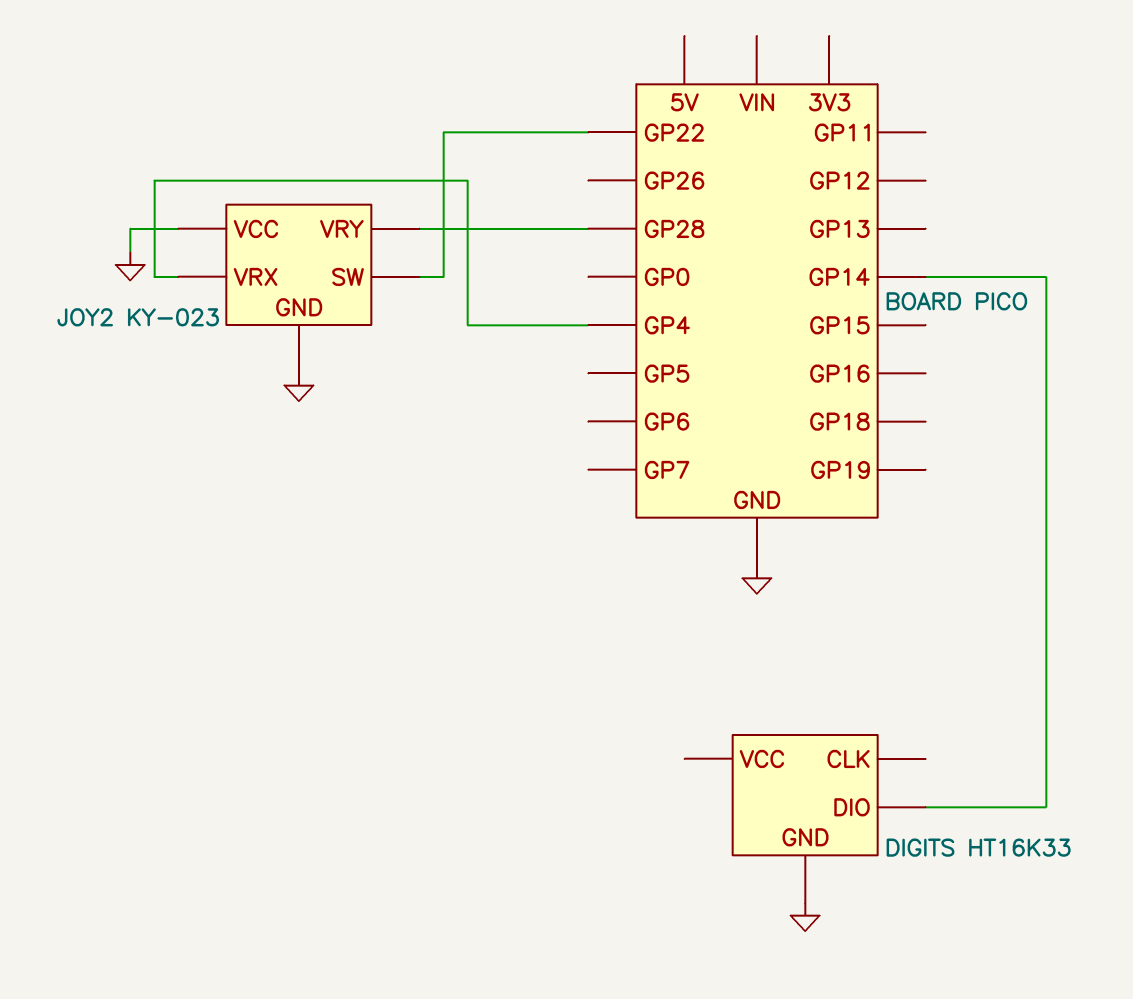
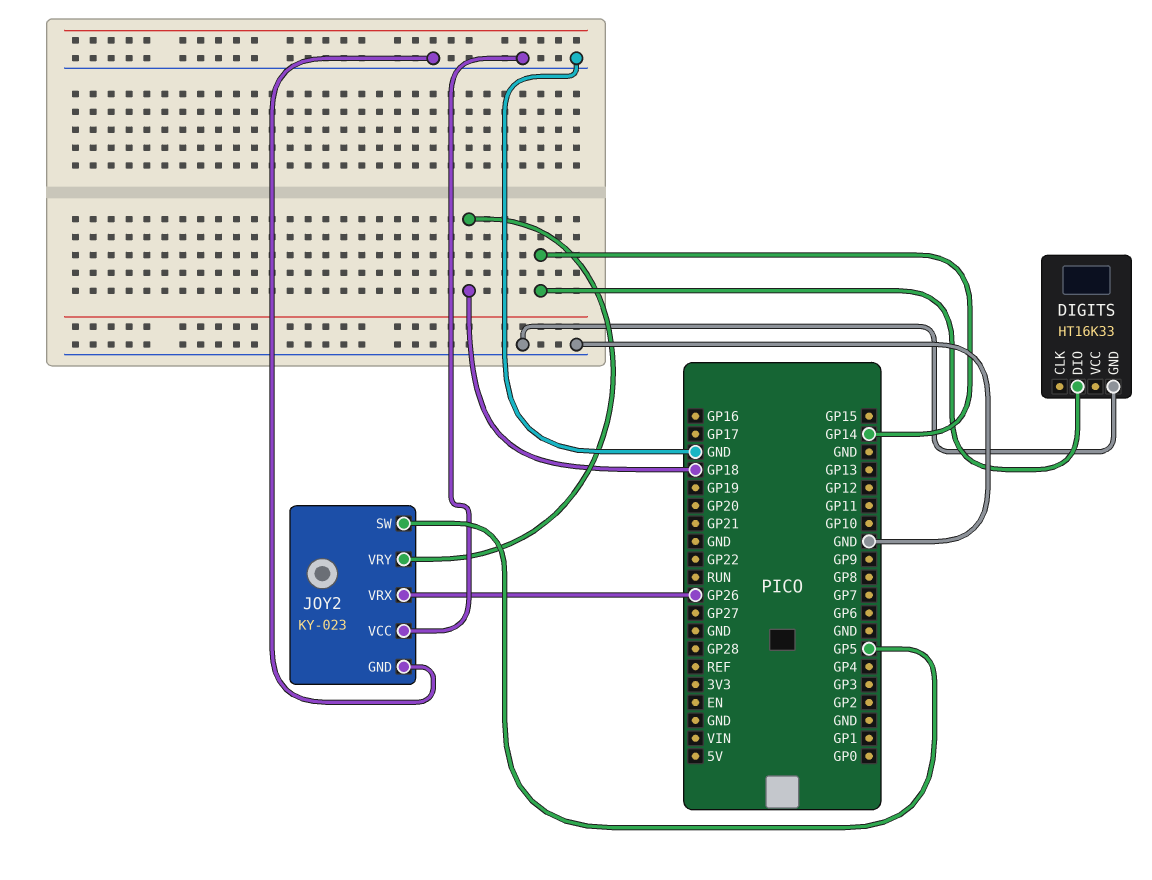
JOY2 pin SW: GP22 -> GP5
JOY2 pin VRX: GP4 -> GP26
JOY2 pin VRY: GP28 -> GP18

